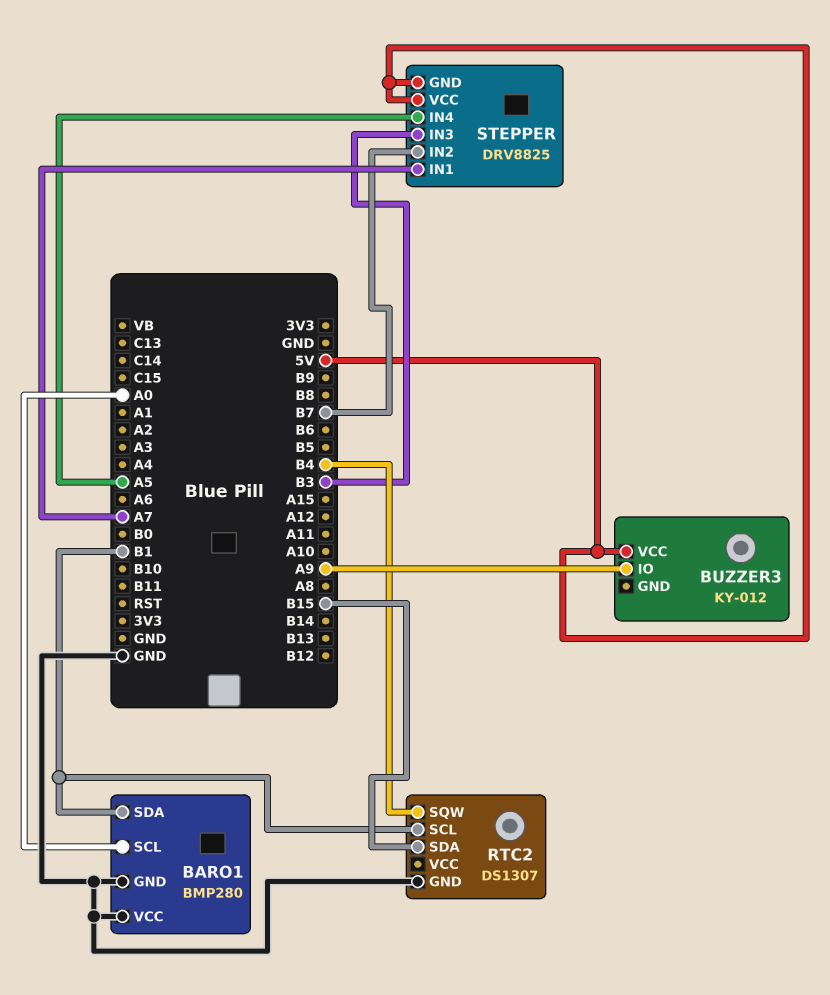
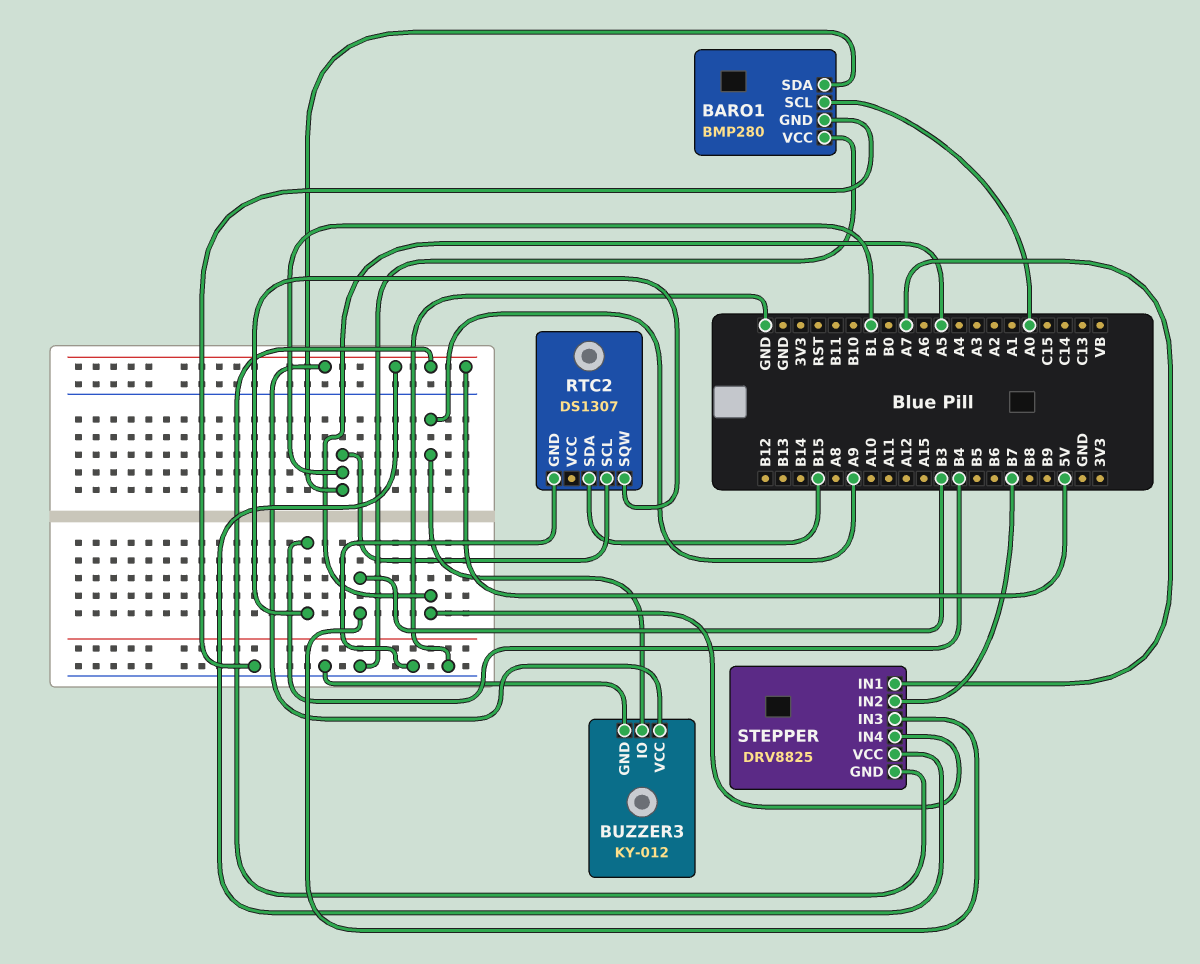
BUZZER3 pin GND: none -> GND

